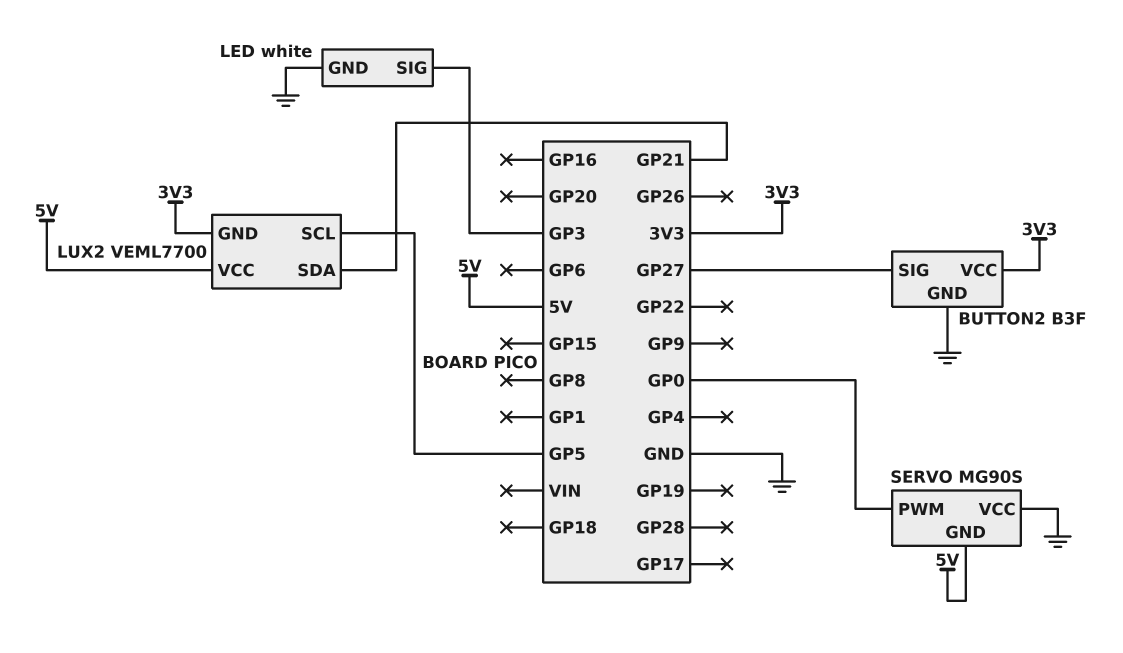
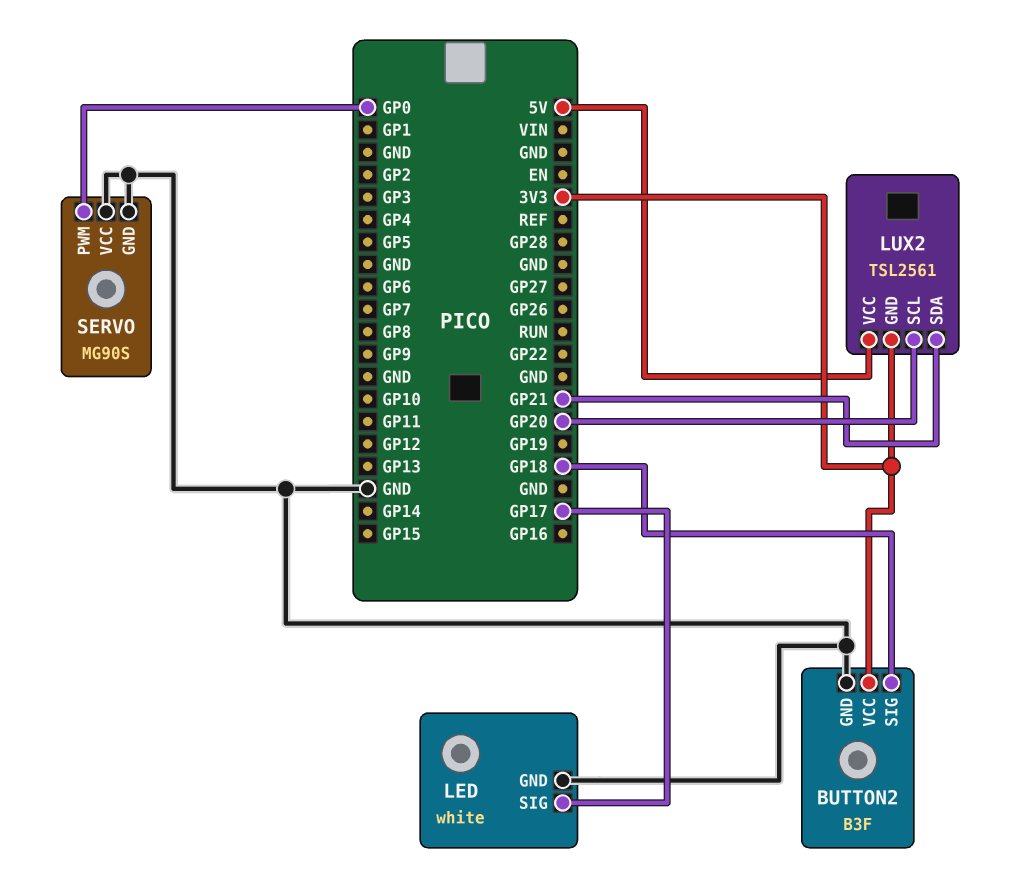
BUTTON2 pin SIG: GP27 -> GP18
LED pin SIG: GP3 -> GP17
LUX2: VEML7700 -> TSL2561
LUX2 pin SCL: GP5 -> GP20
SERVO pin GND: 5V -> GND

